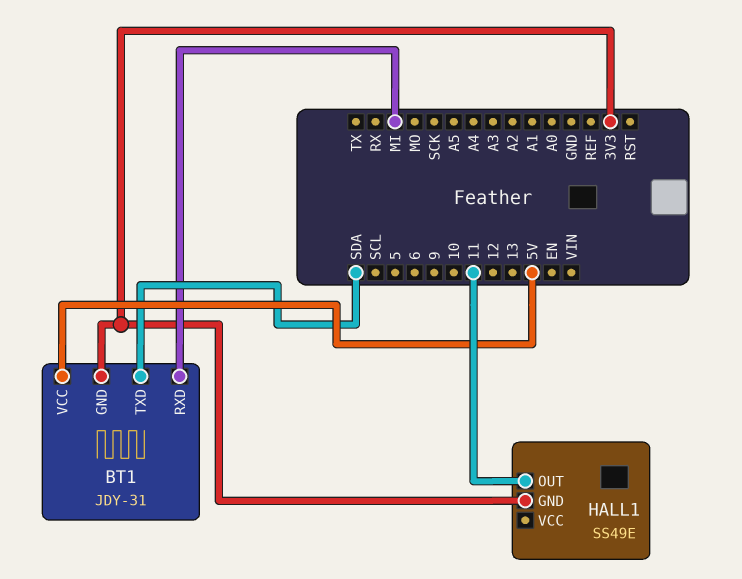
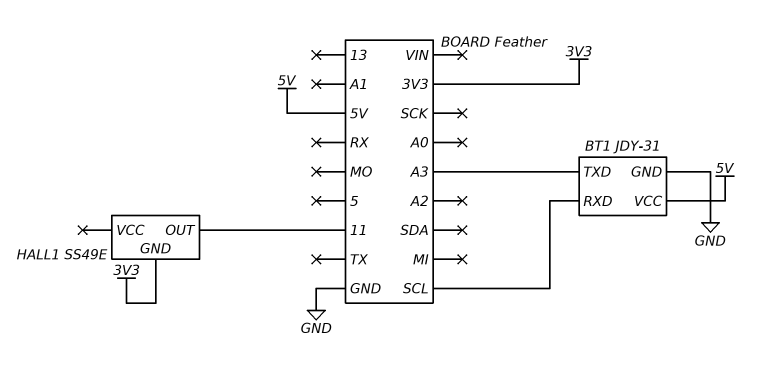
BT1 pin GND: 3V3 -> GND
BT1 pin RXD: MI -> SCL
BT1 pin TXD: SDA -> A3

